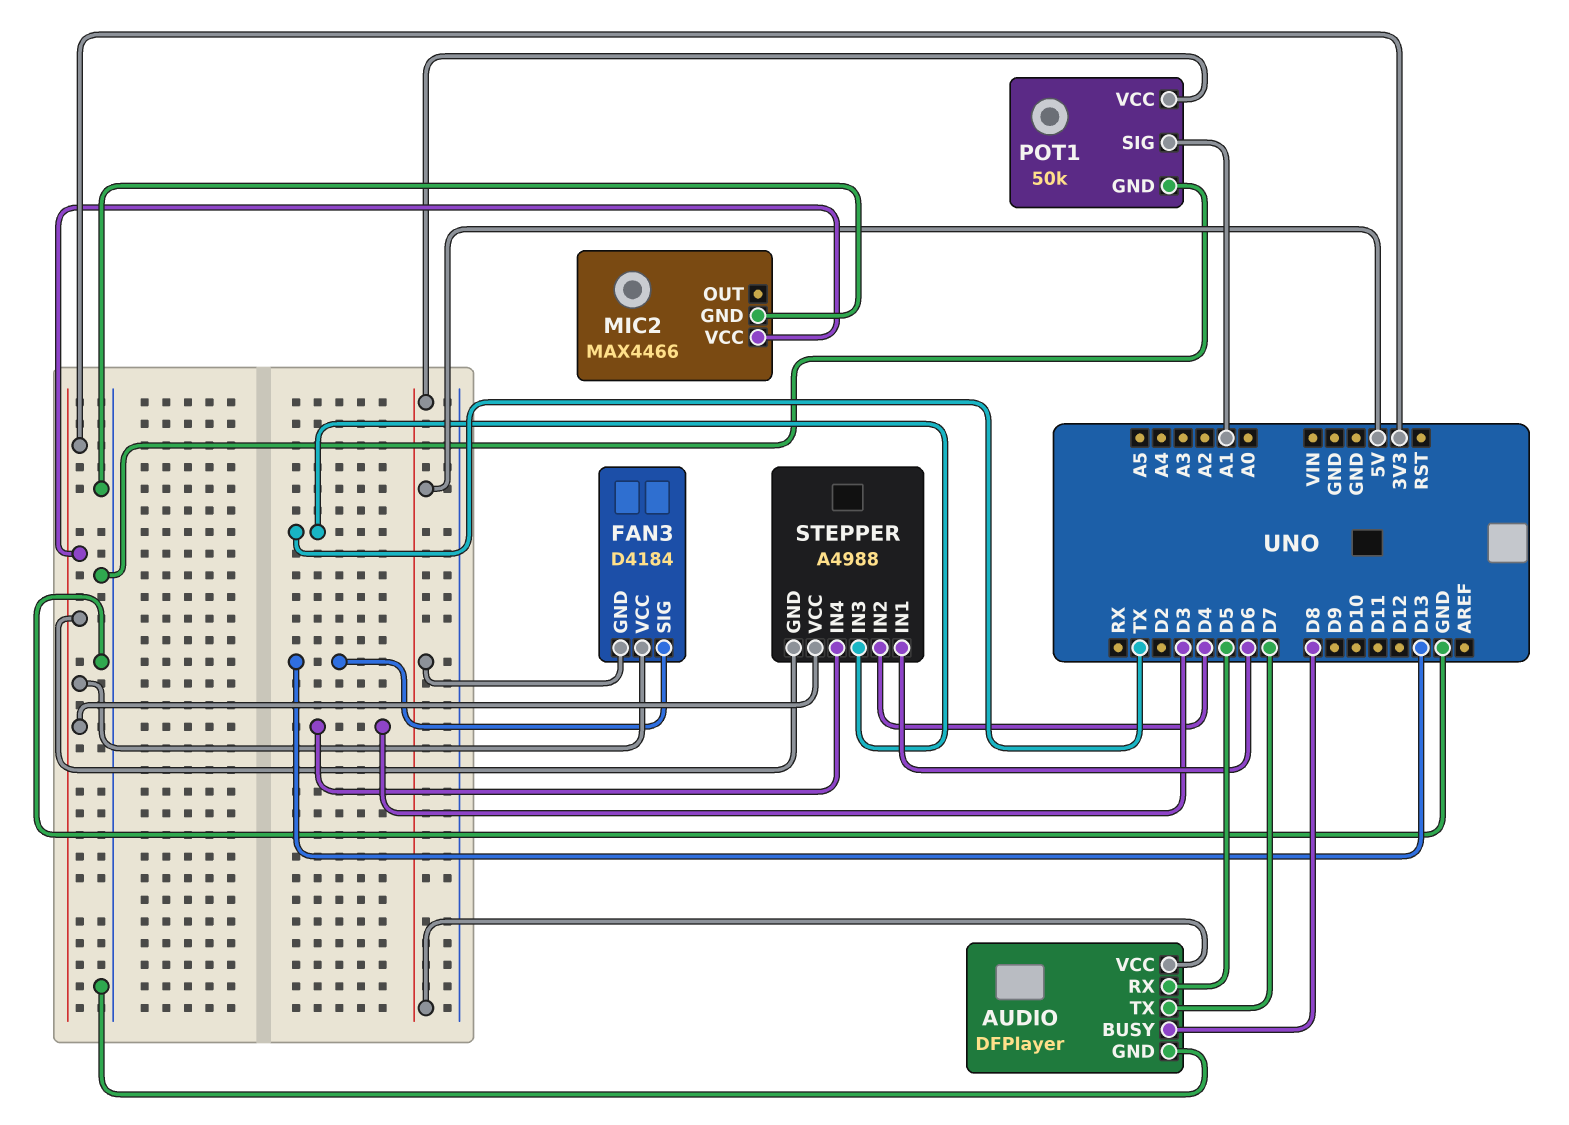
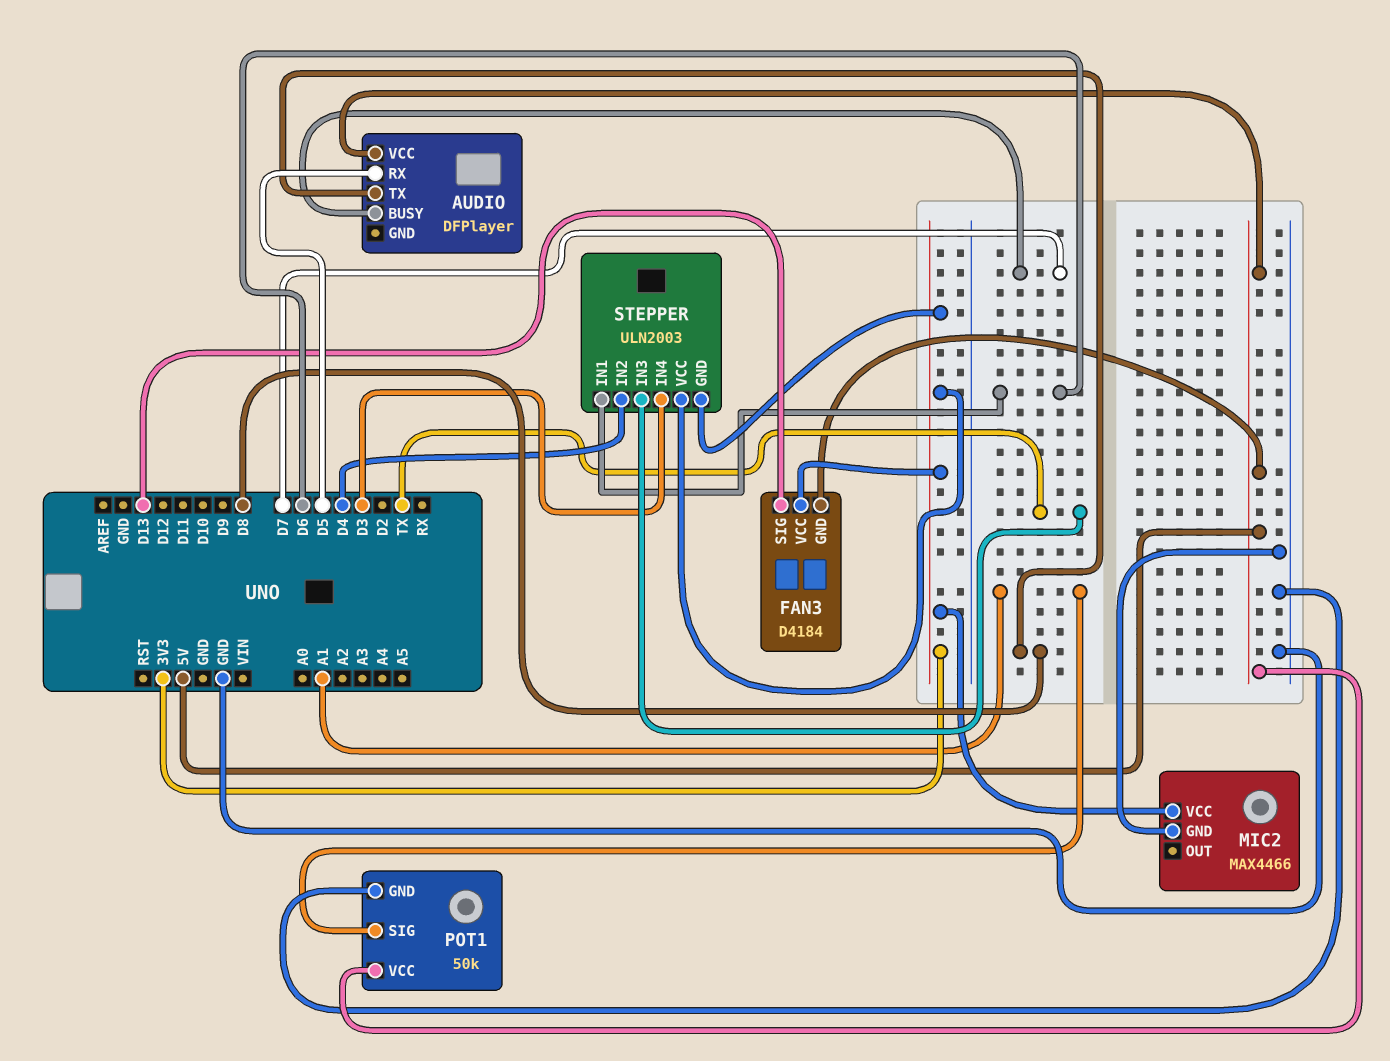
AUDIO pin BUSY: D8 -> D7
AUDIO pin GND: GND -> none
AUDIO pin TX: D7 -> D8
STEPPER: A4988 -> ULN2003

